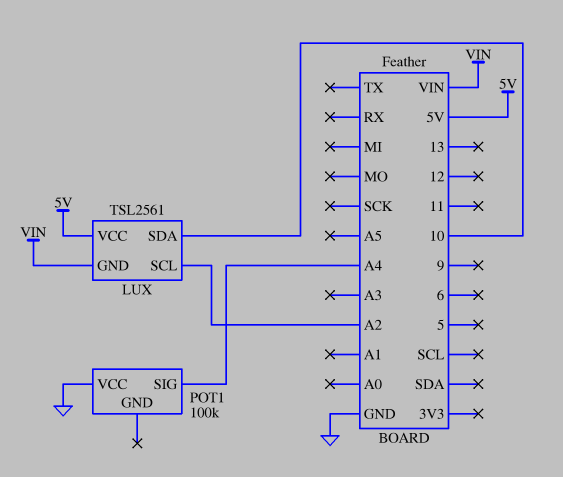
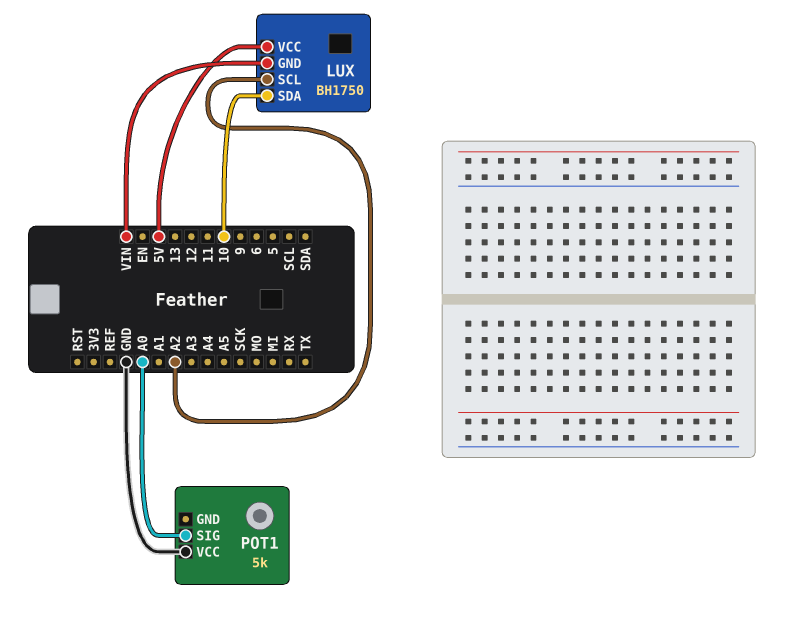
LUX: TSL2561 -> BH1750
POT1: 100k -> 5k
POT1 pin SIG: A4 -> A0

